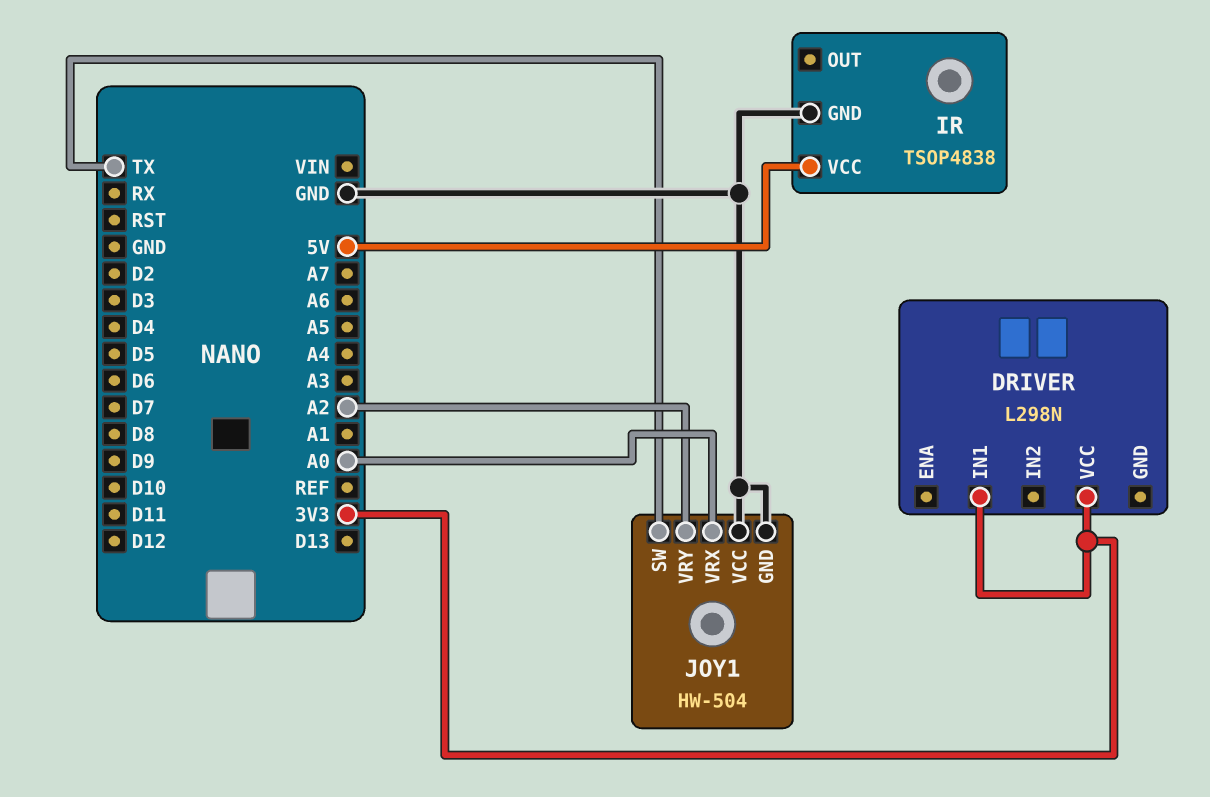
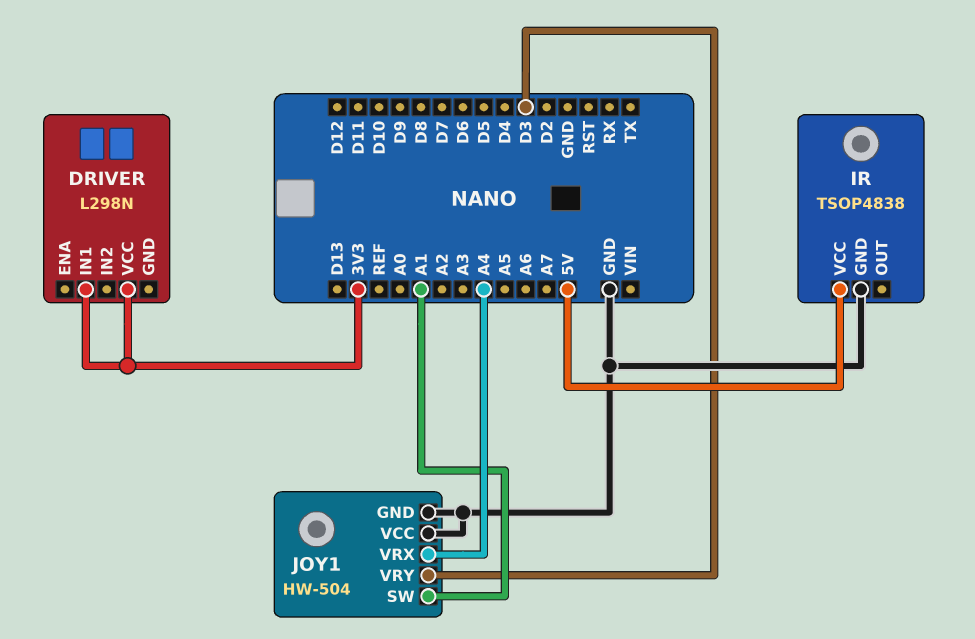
JOY1 pin SW: TX -> A1
JOY1 pin VRX: A0 -> A4
JOY1 pin VRY: A2 -> D3

